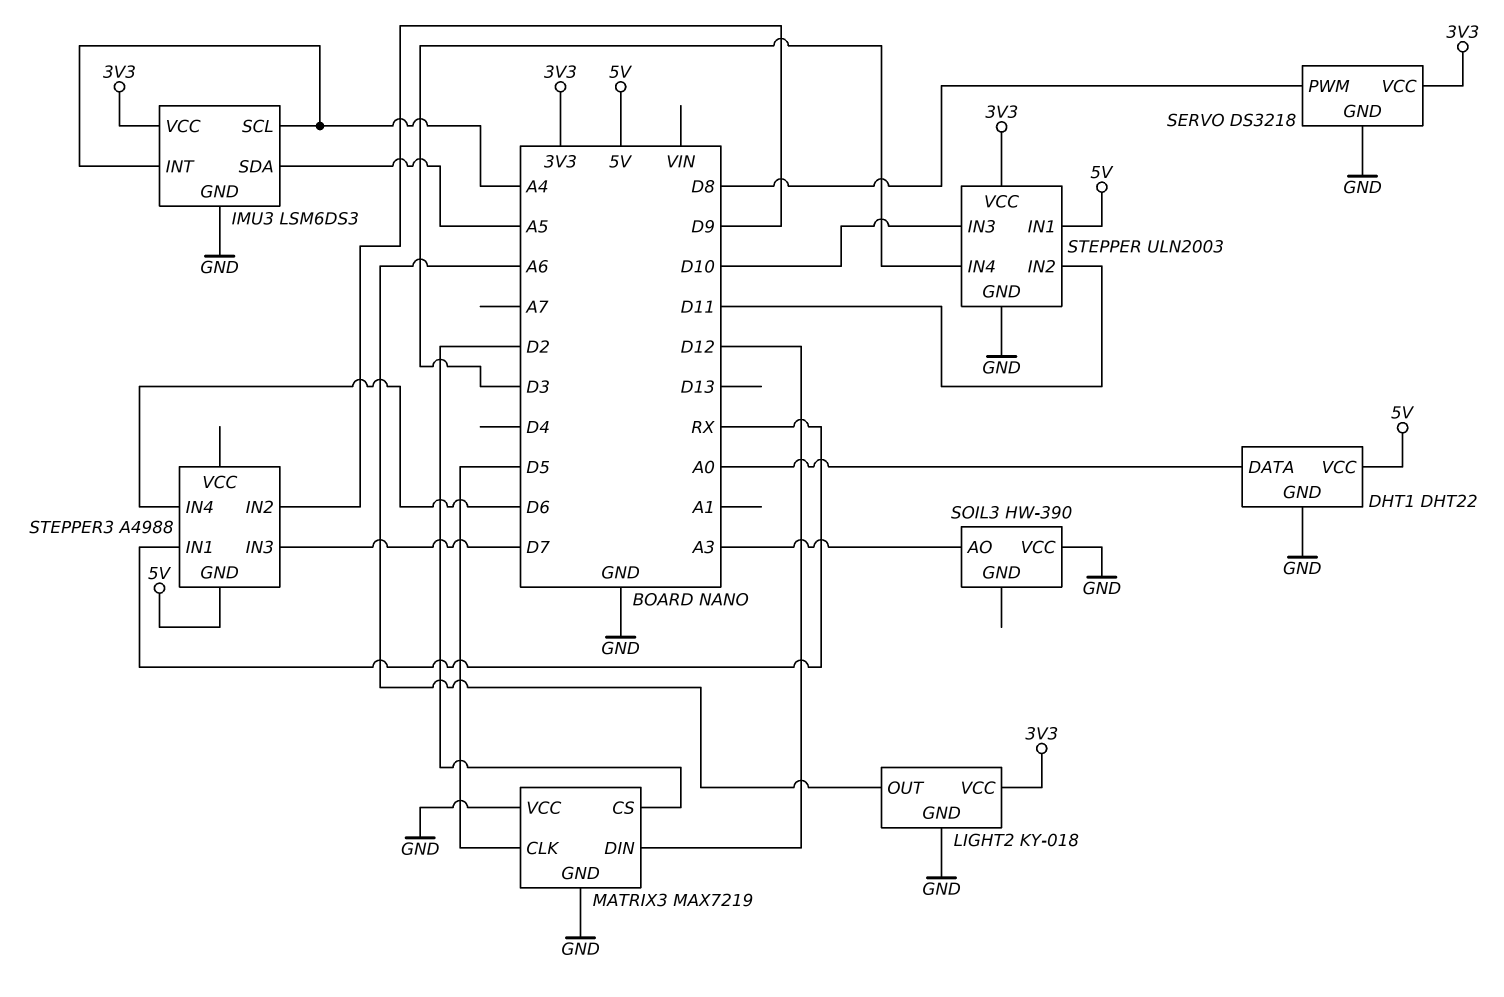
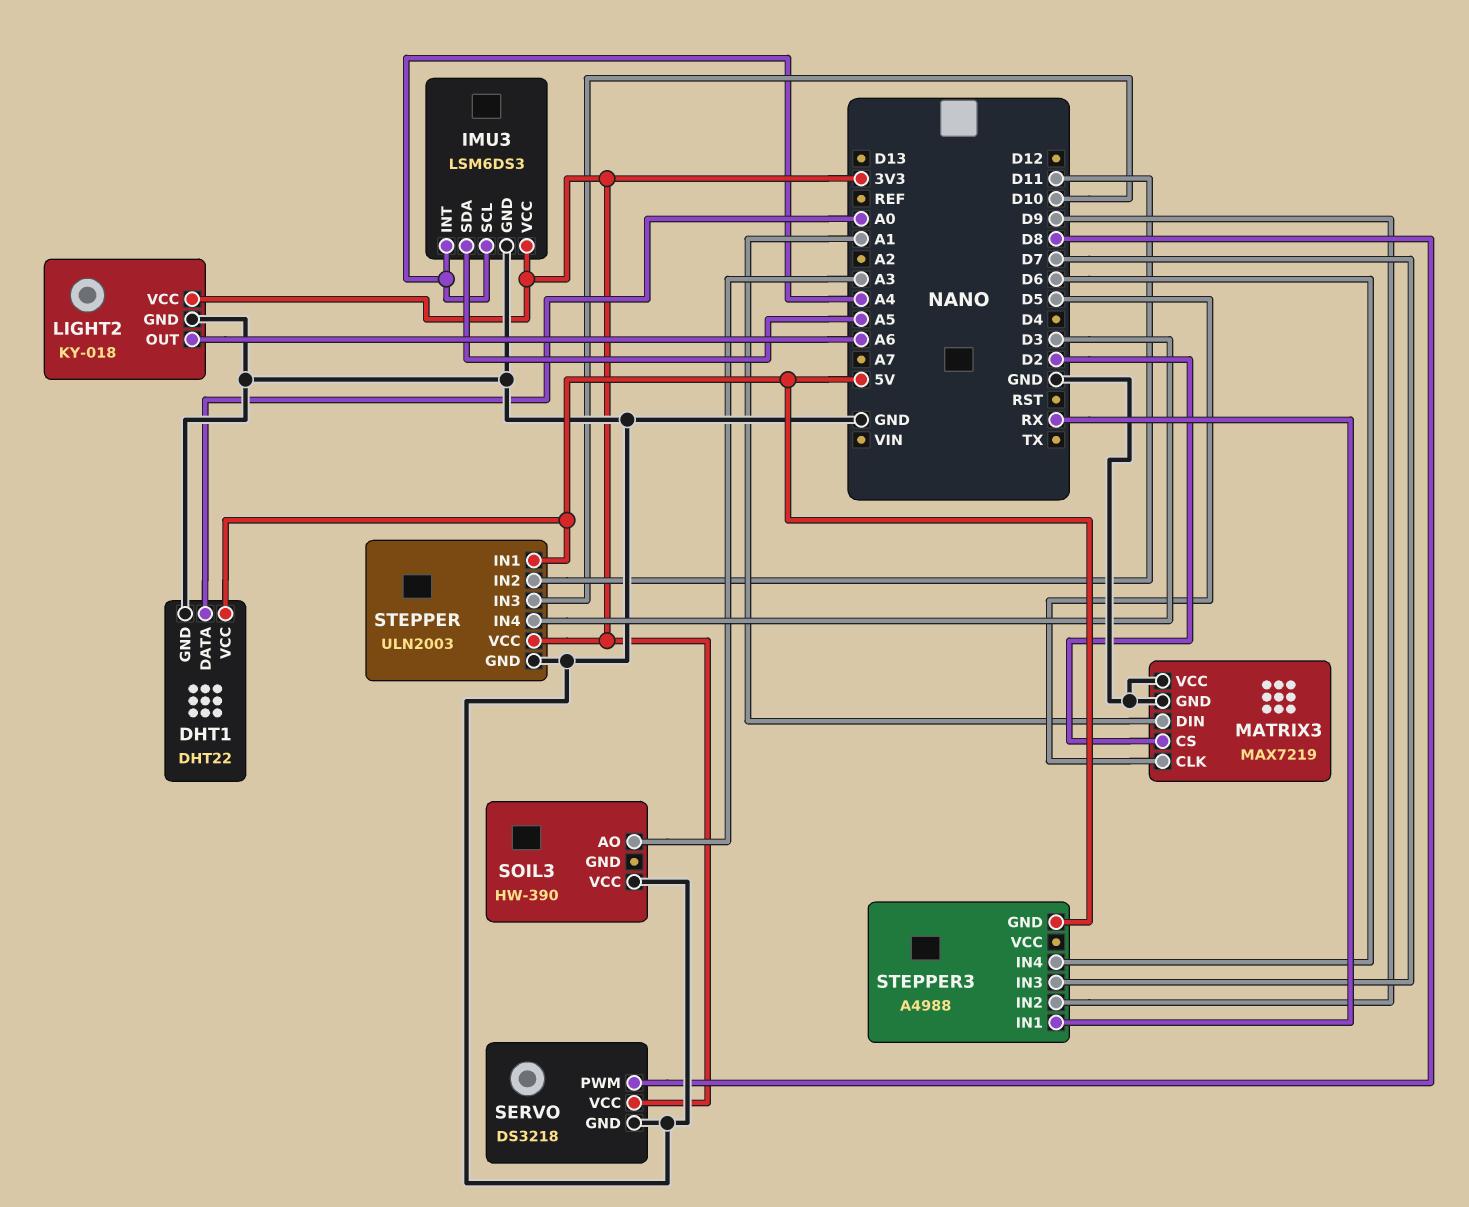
MATRIX3 pin DIN: D12 -> A1

